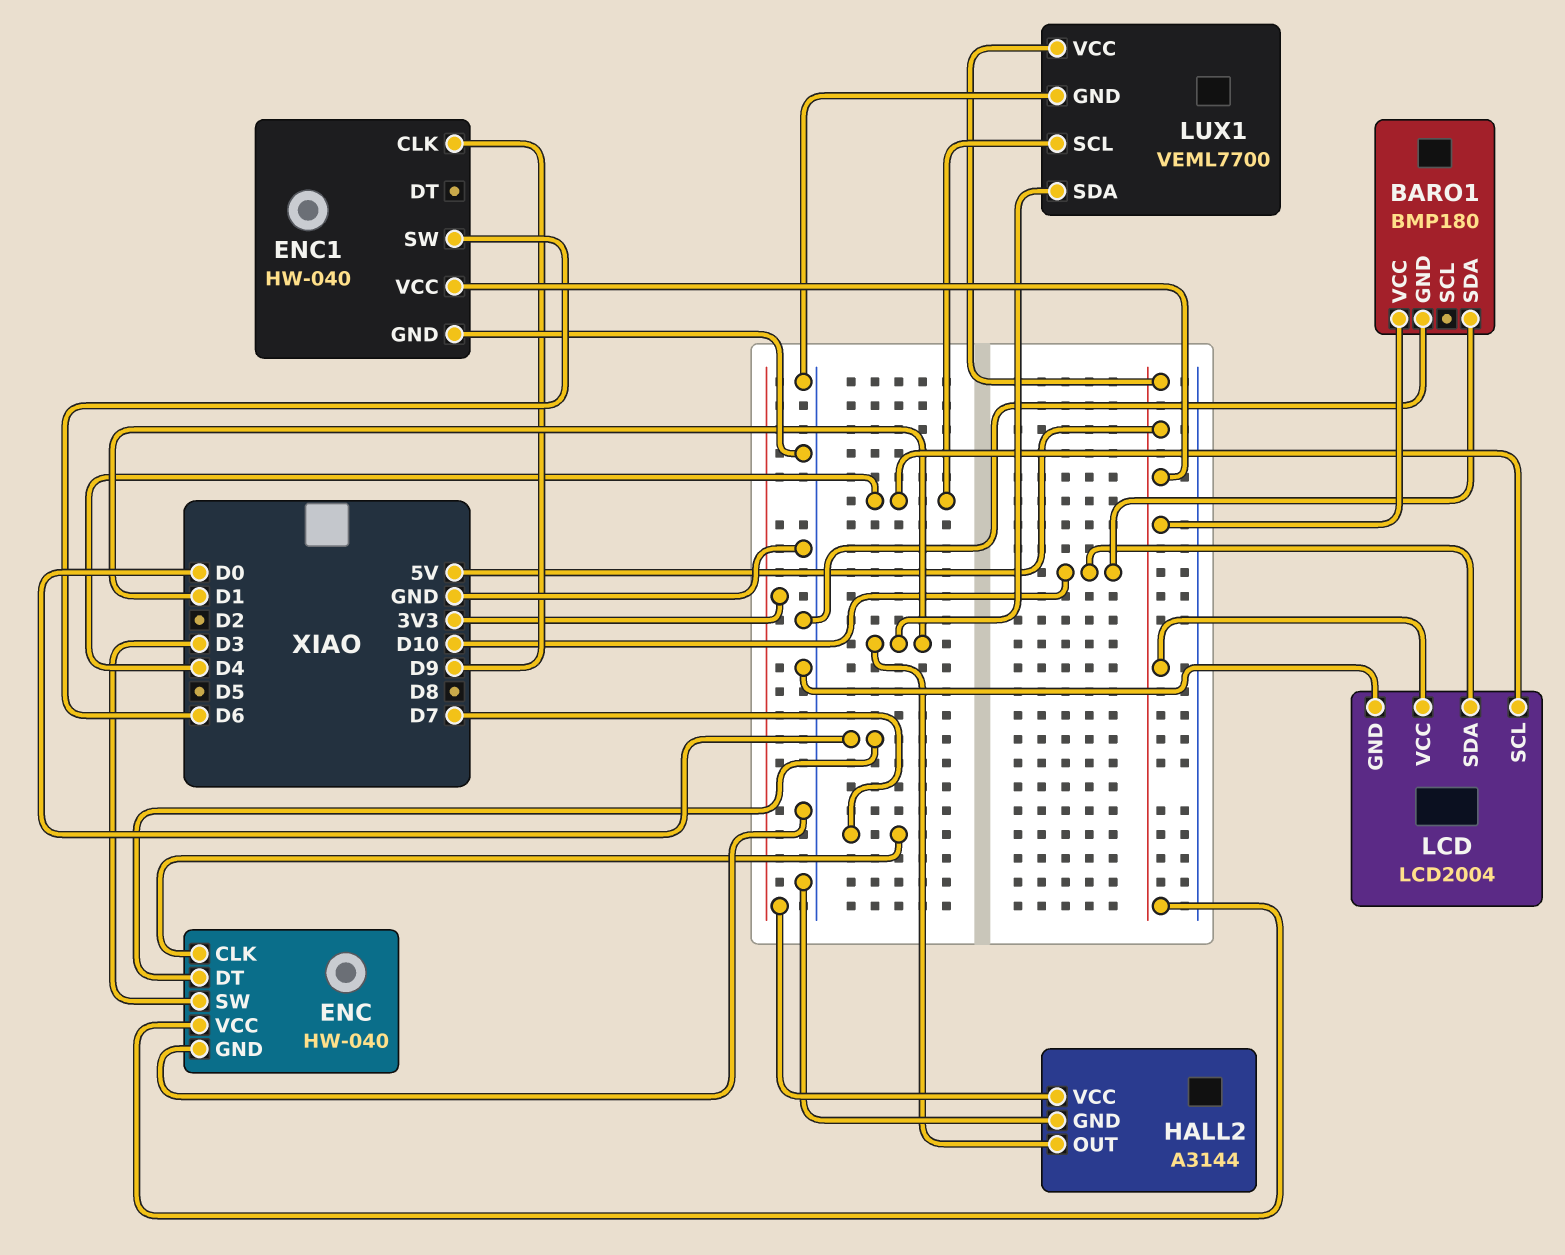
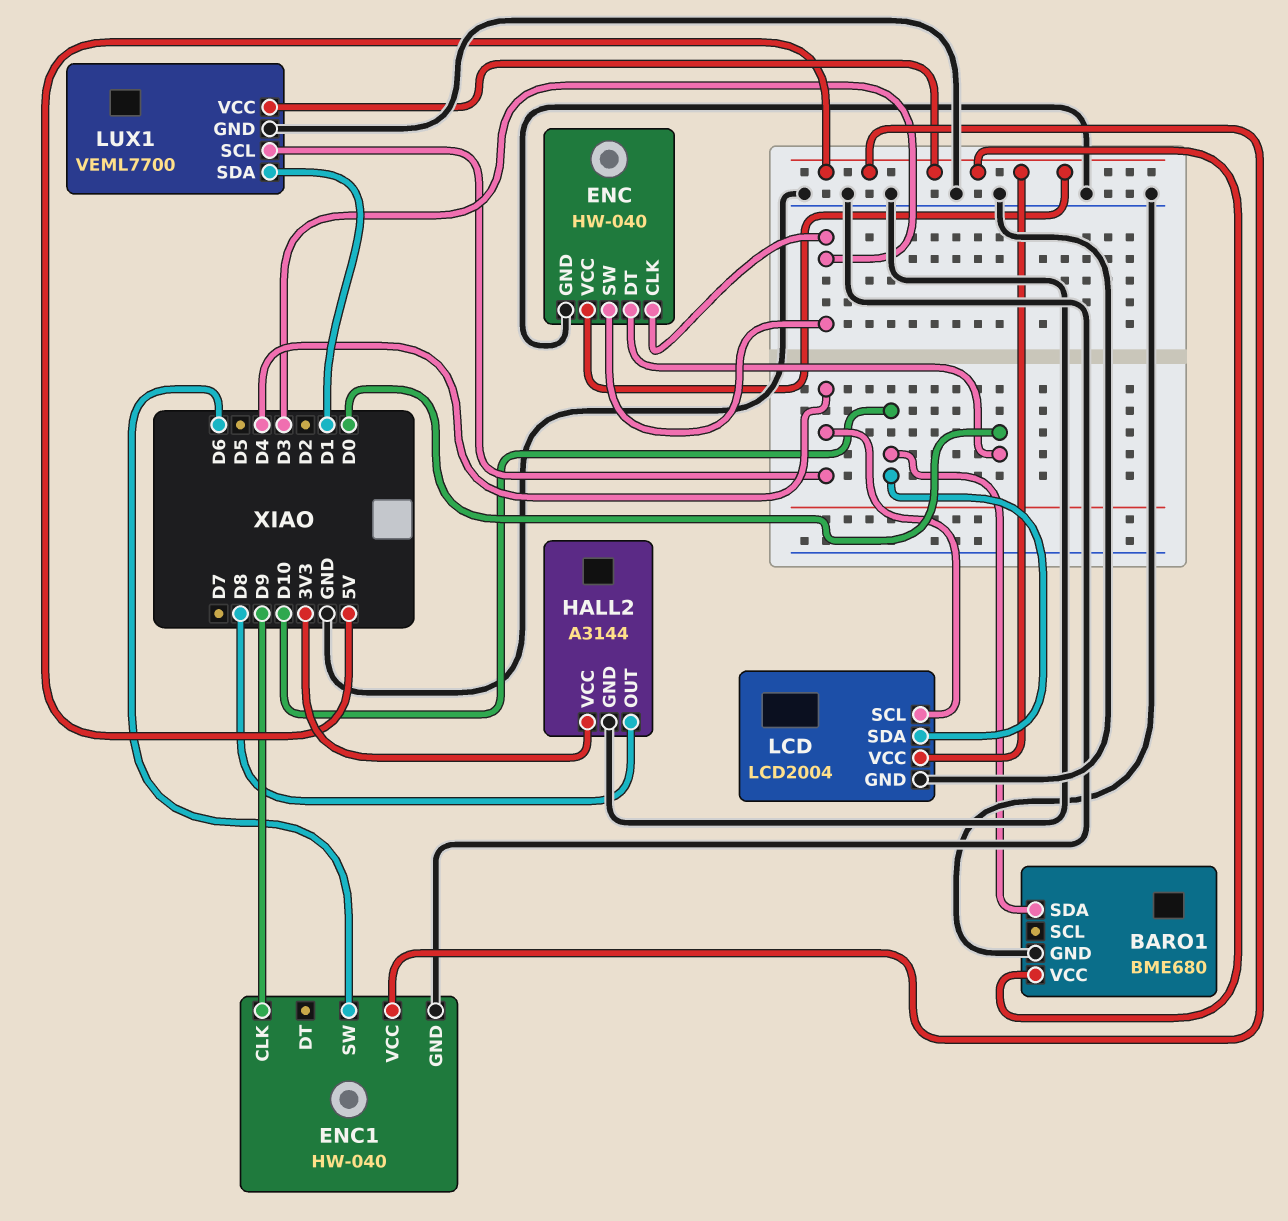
BARO1: BMP180 -> BME680
ENC pin CLK: D7 -> D3
HALL2 pin OUT: D1 -> D8

